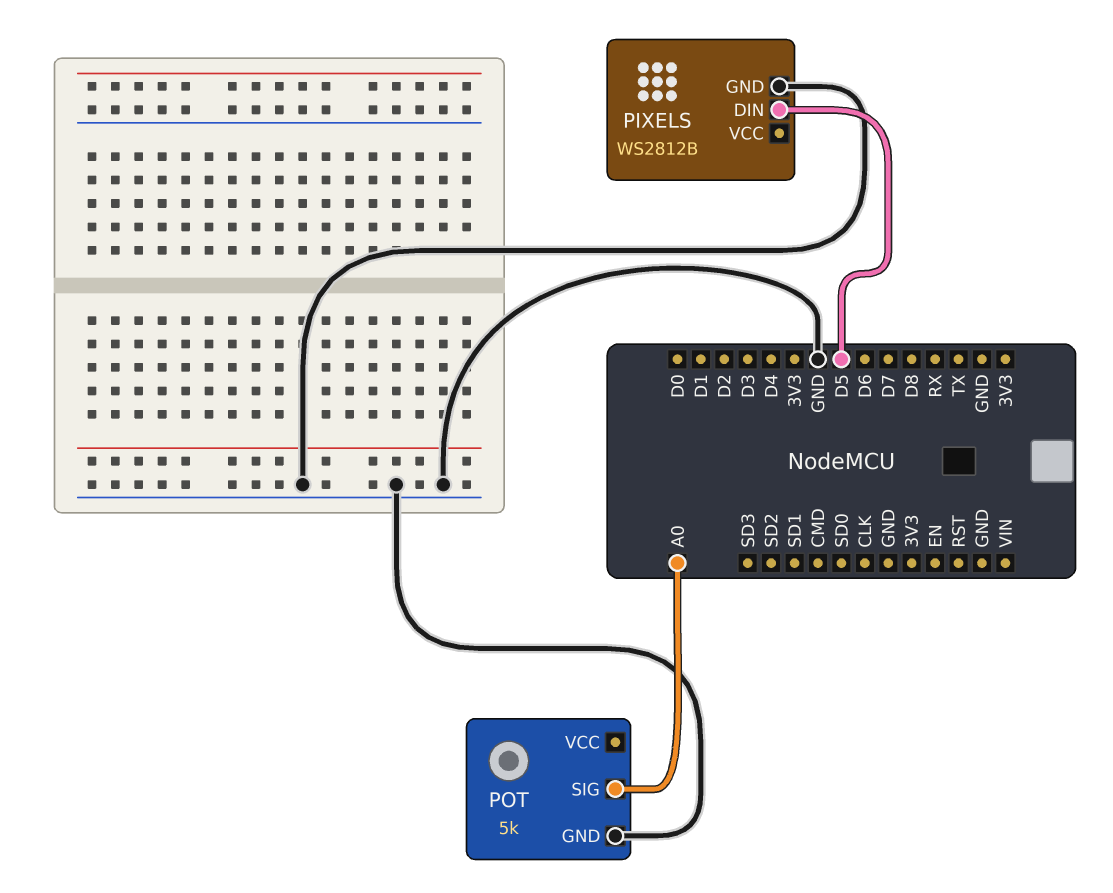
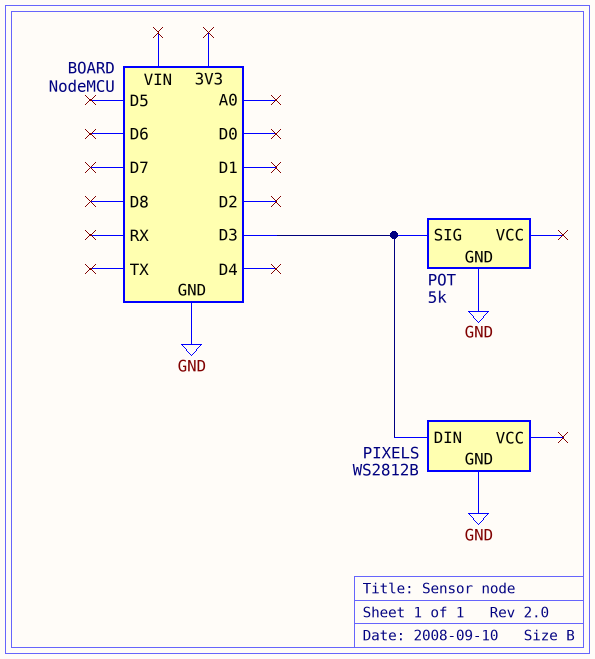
PIXELS pin DIN: D5 -> D3
POT pin SIG: A0 -> D3

